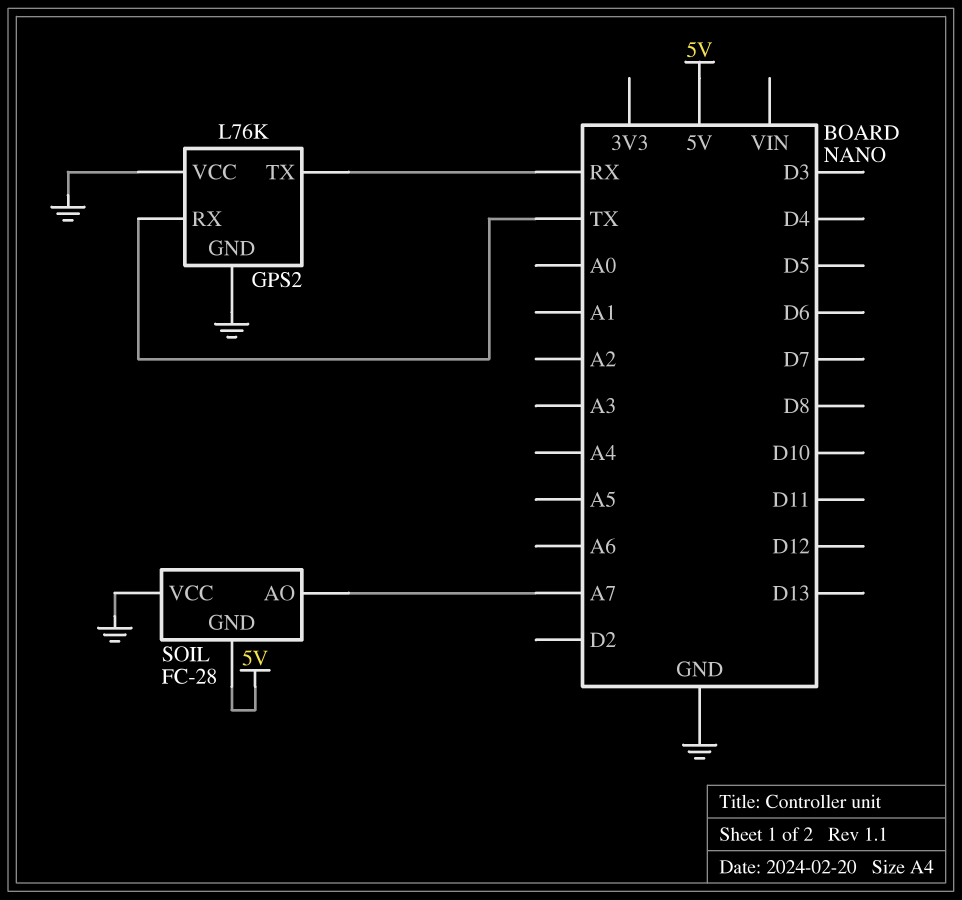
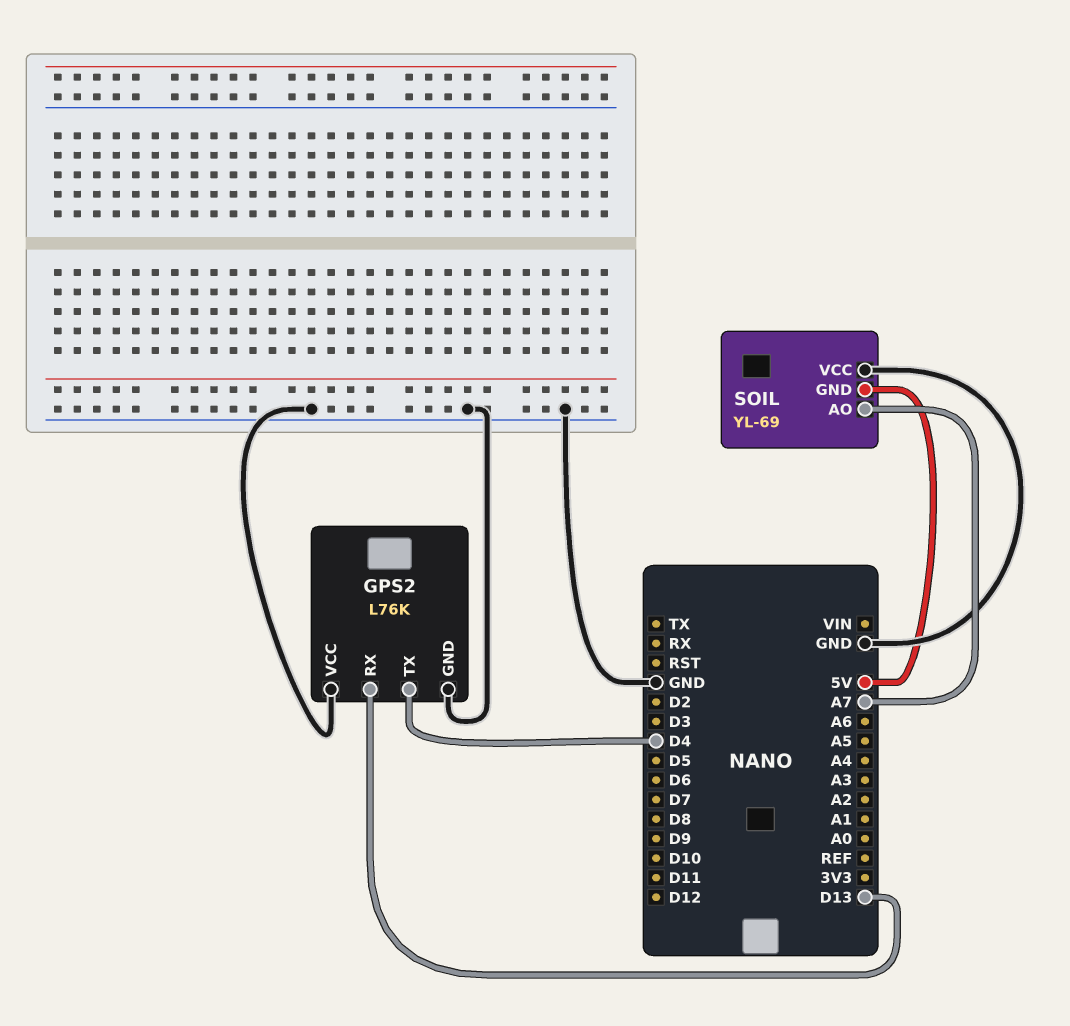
GPS2 pin RX: TX -> D13
GPS2 pin TX: RX -> D4
SOIL: FC-28 -> YL-69

